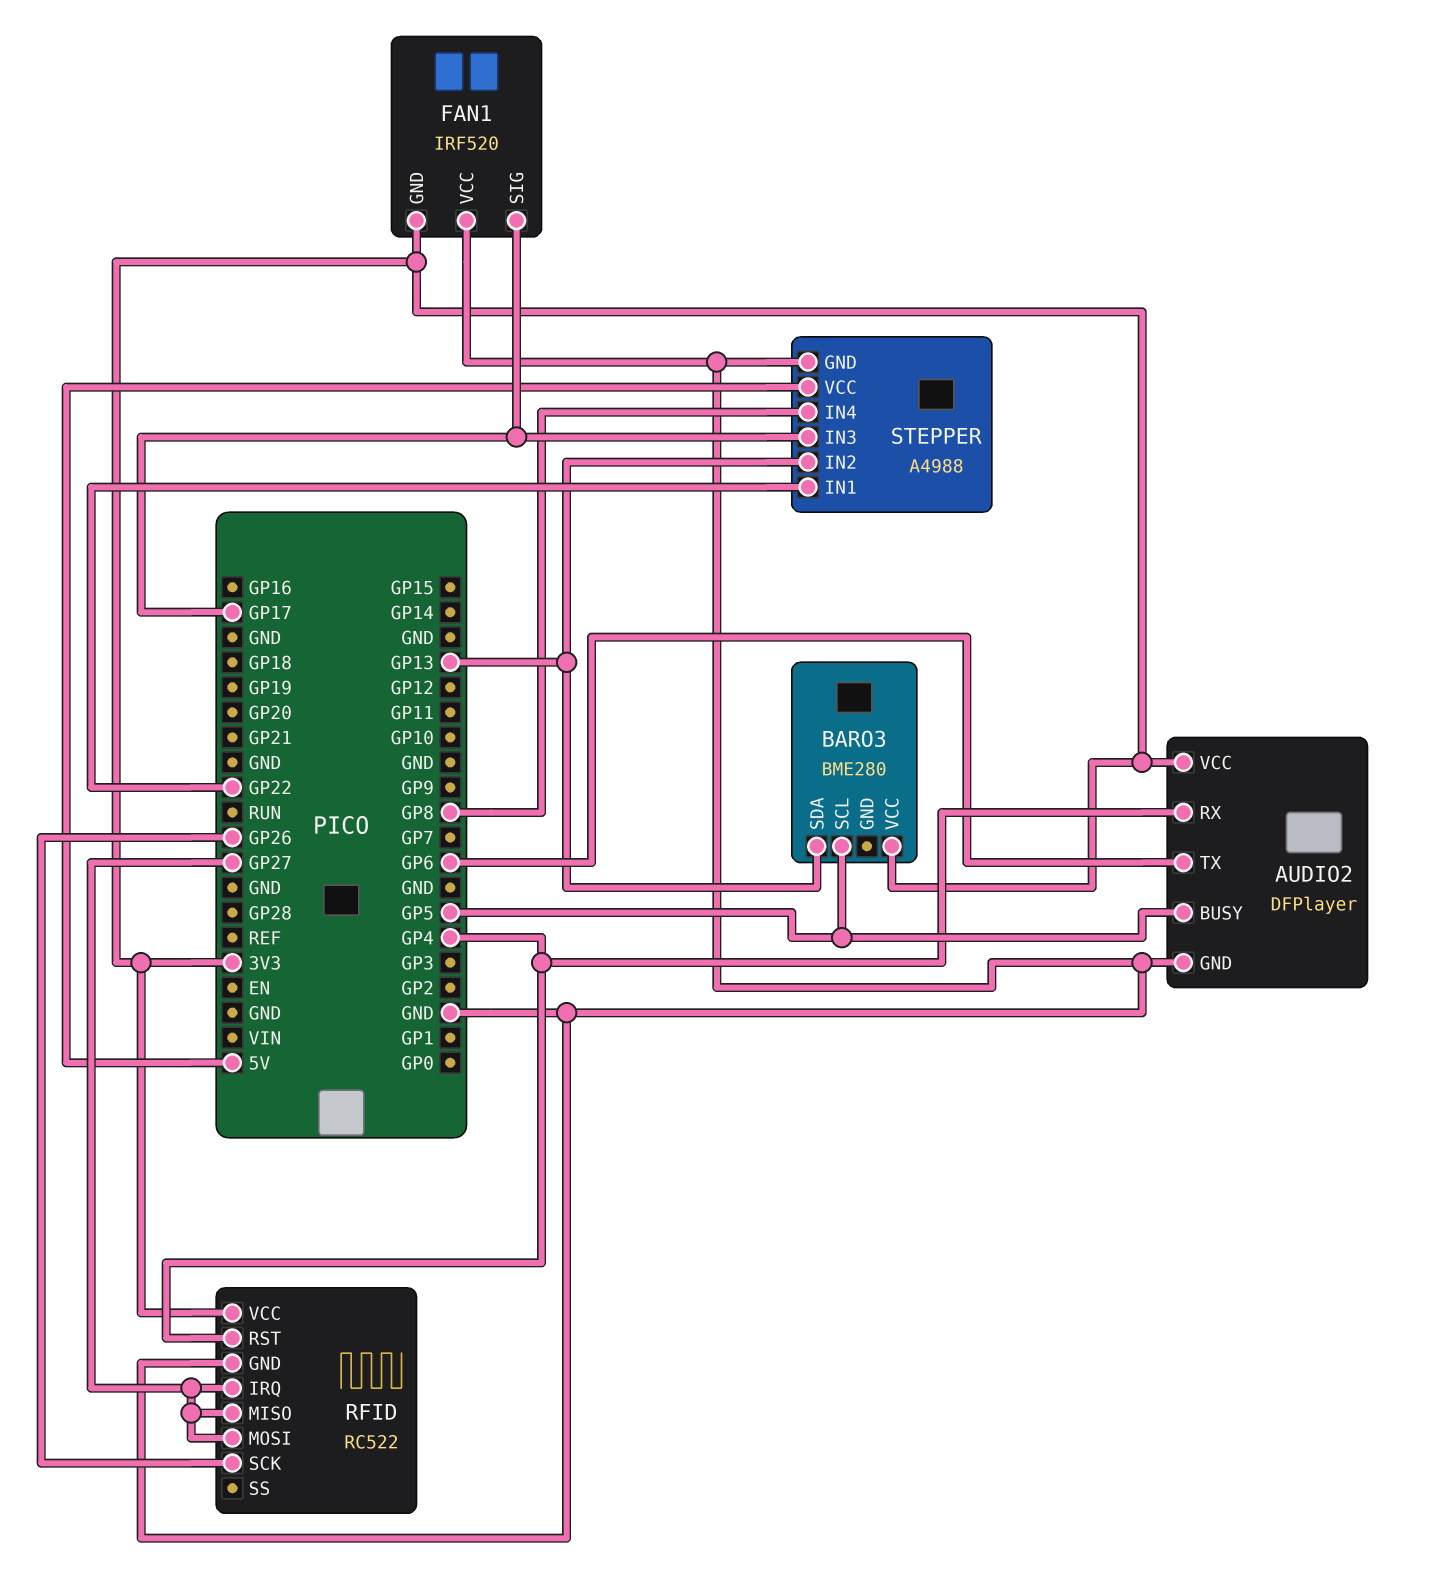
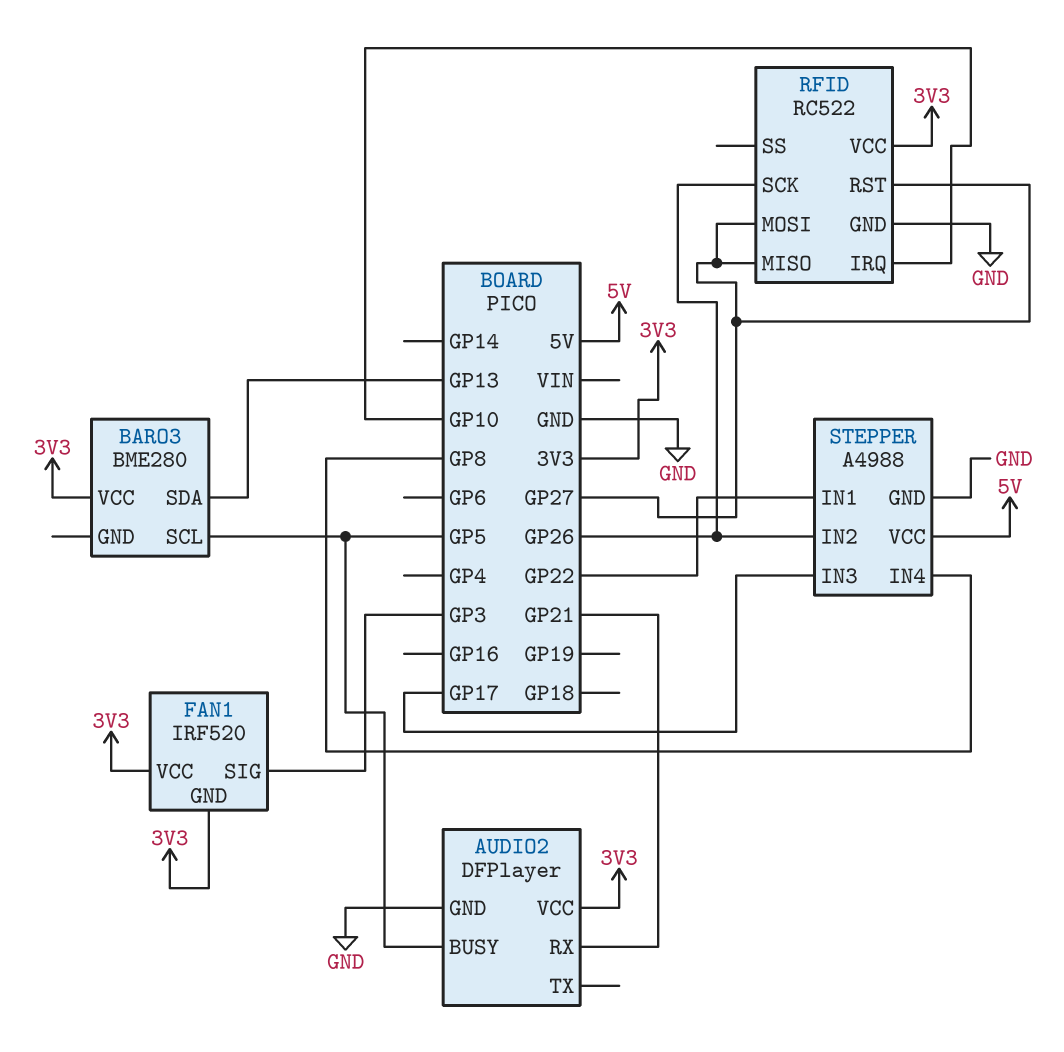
AUDIO2 pin RX: GP4 -> GP21
AUDIO2 pin TX: GP6 -> none
FAN1 pin SIG: GP17 -> GP3
FAN1 pin VCC: GND -> 3V3
RFID pin IRQ: GP27 -> GP10
RFID pin RST: GP4 -> GP27
STEPPER pin IN2: GP13 -> GP26

